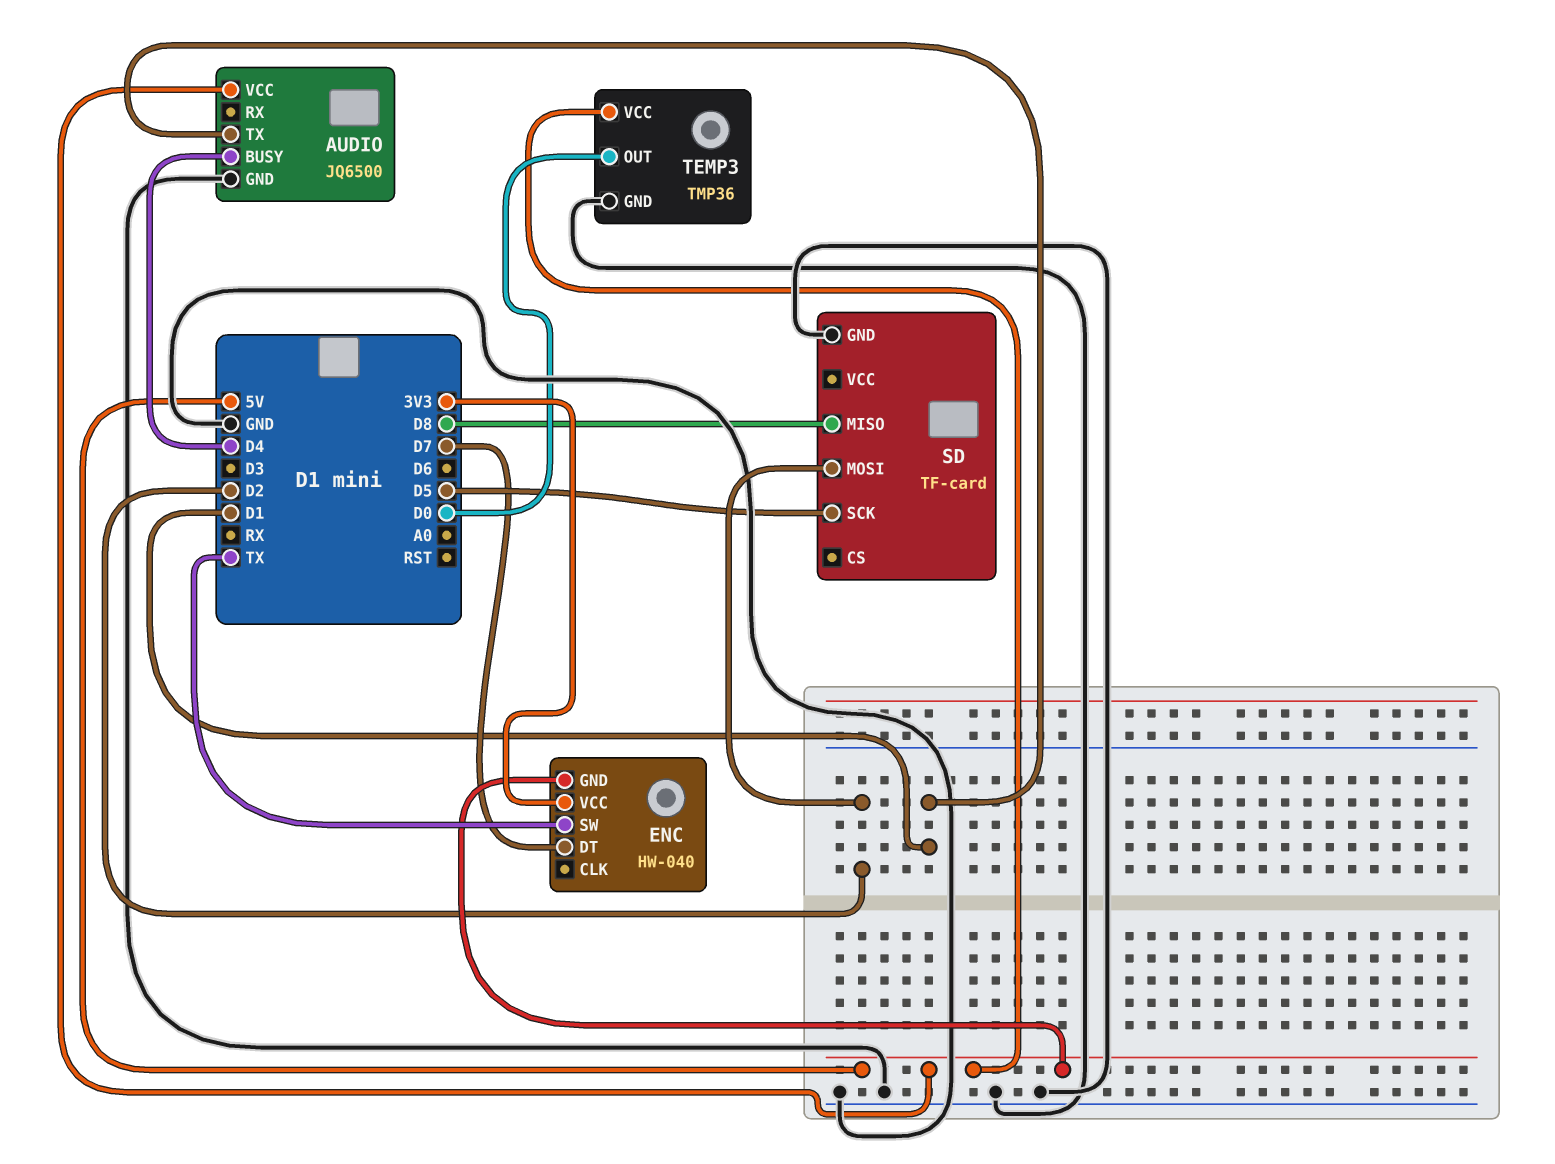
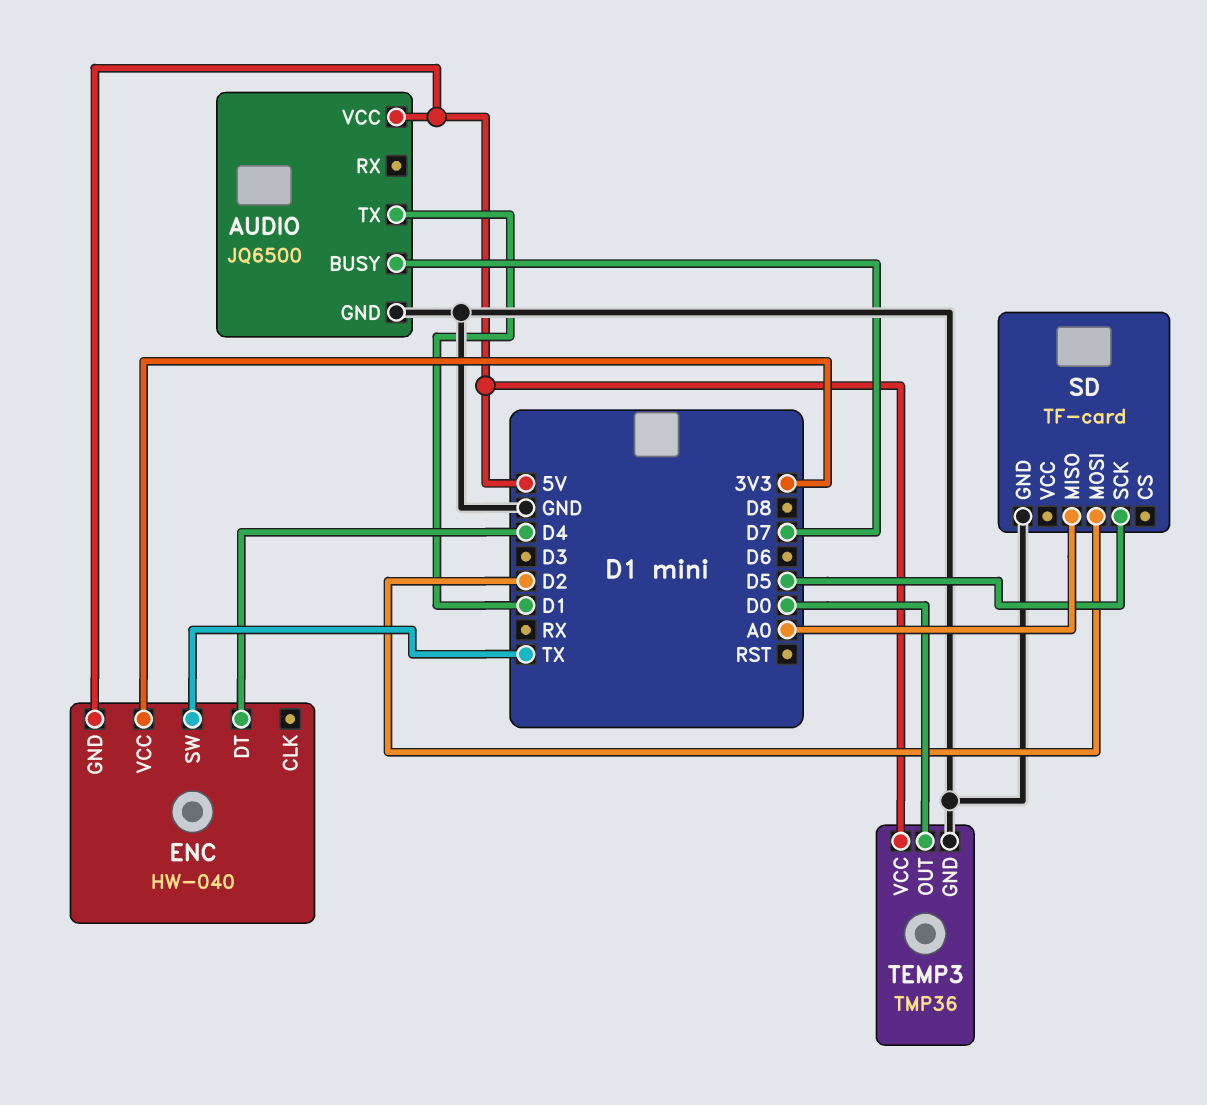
AUDIO pin BUSY: D4 -> D7
ENC pin DT: D7 -> D4
SD pin MISO: D8 -> A0

